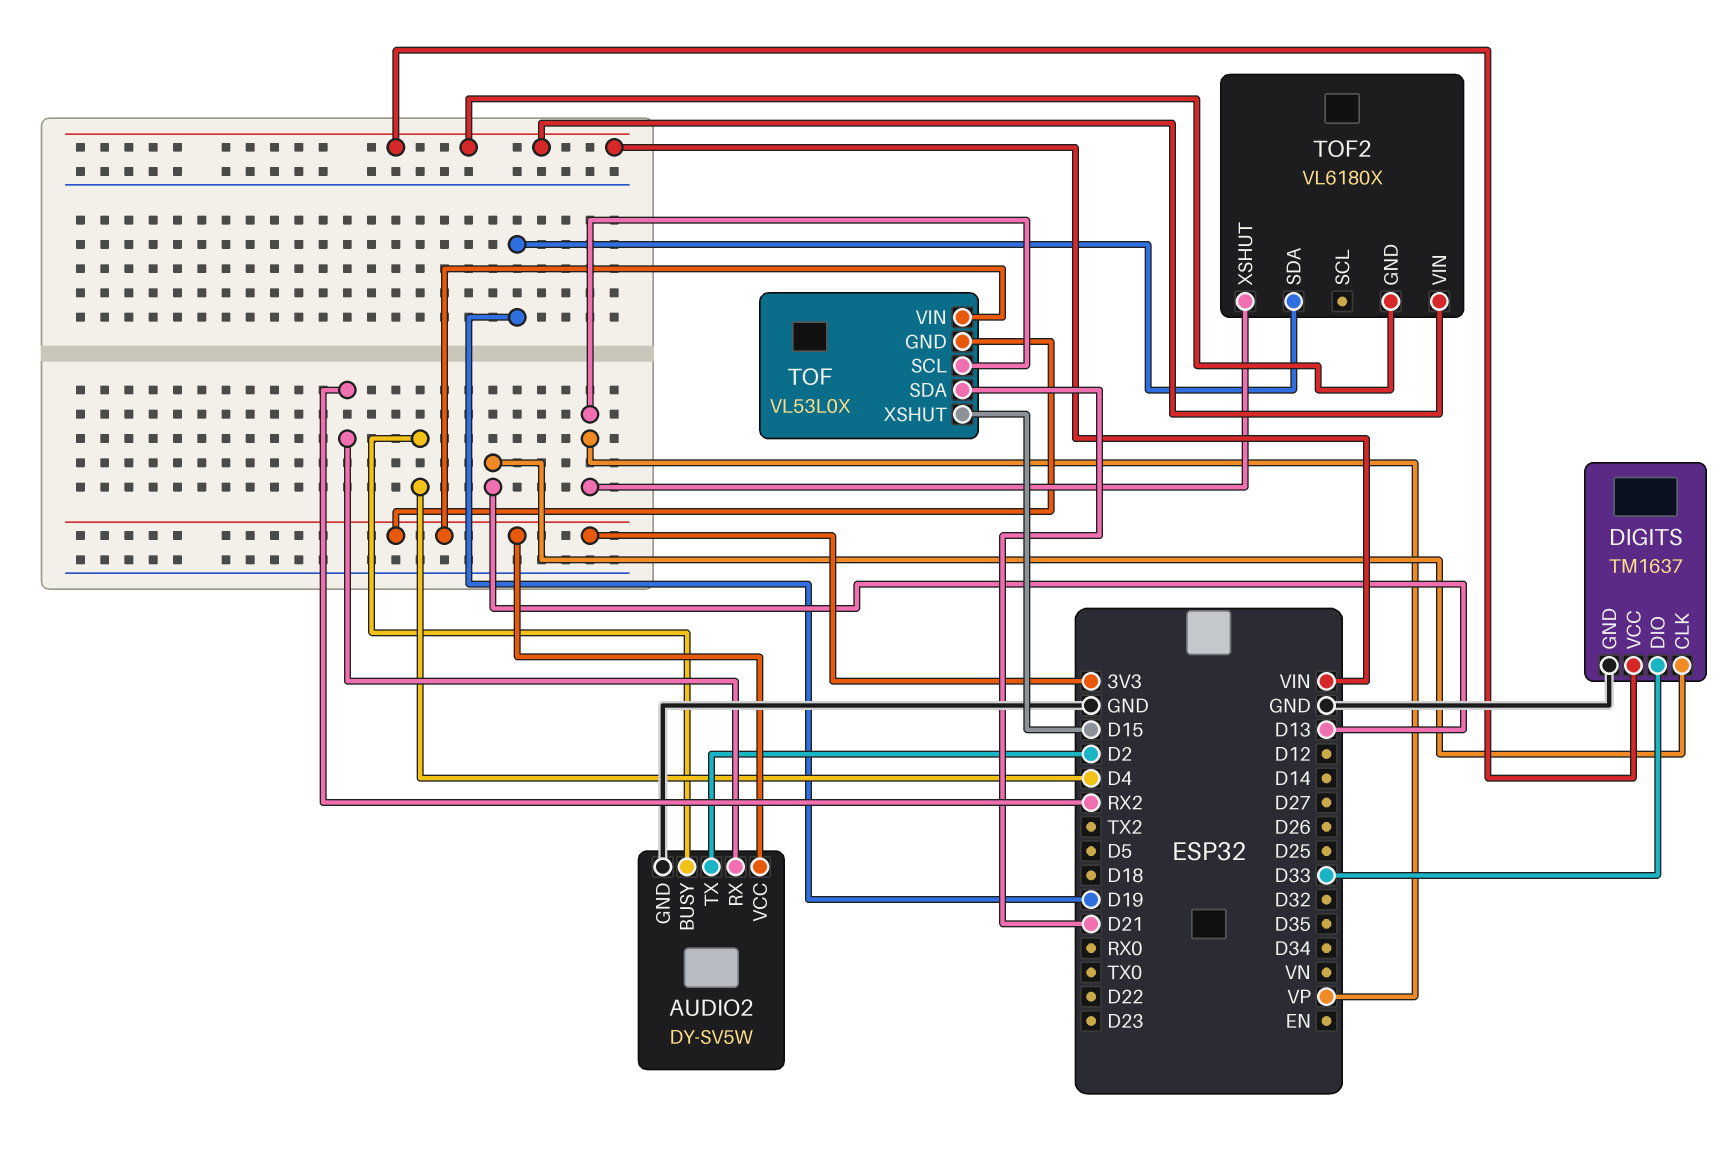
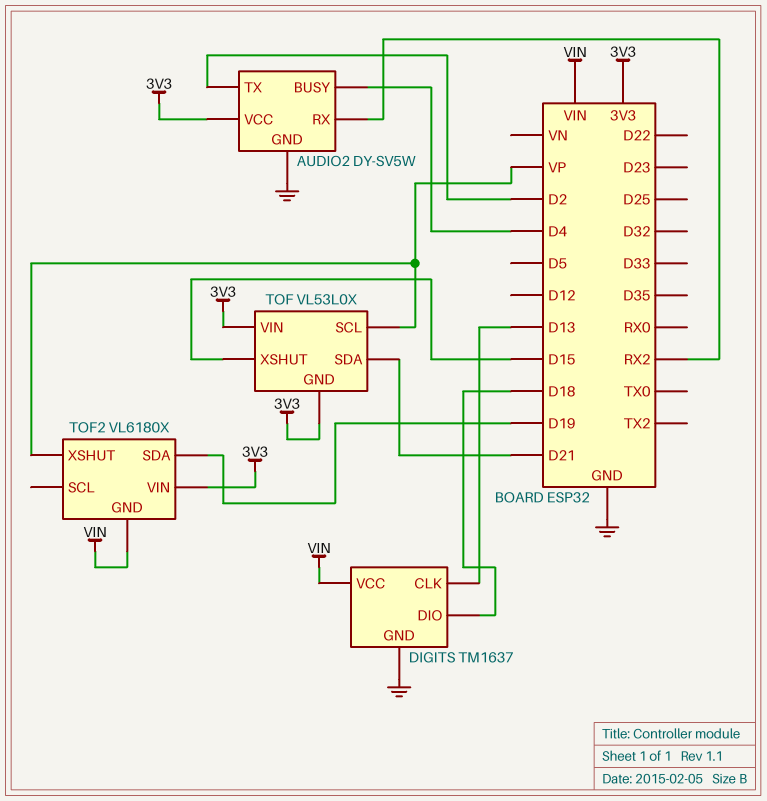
DIGITS pin DIO: D33 -> D18
TOF2 pin VIN: VIN -> 3V3

